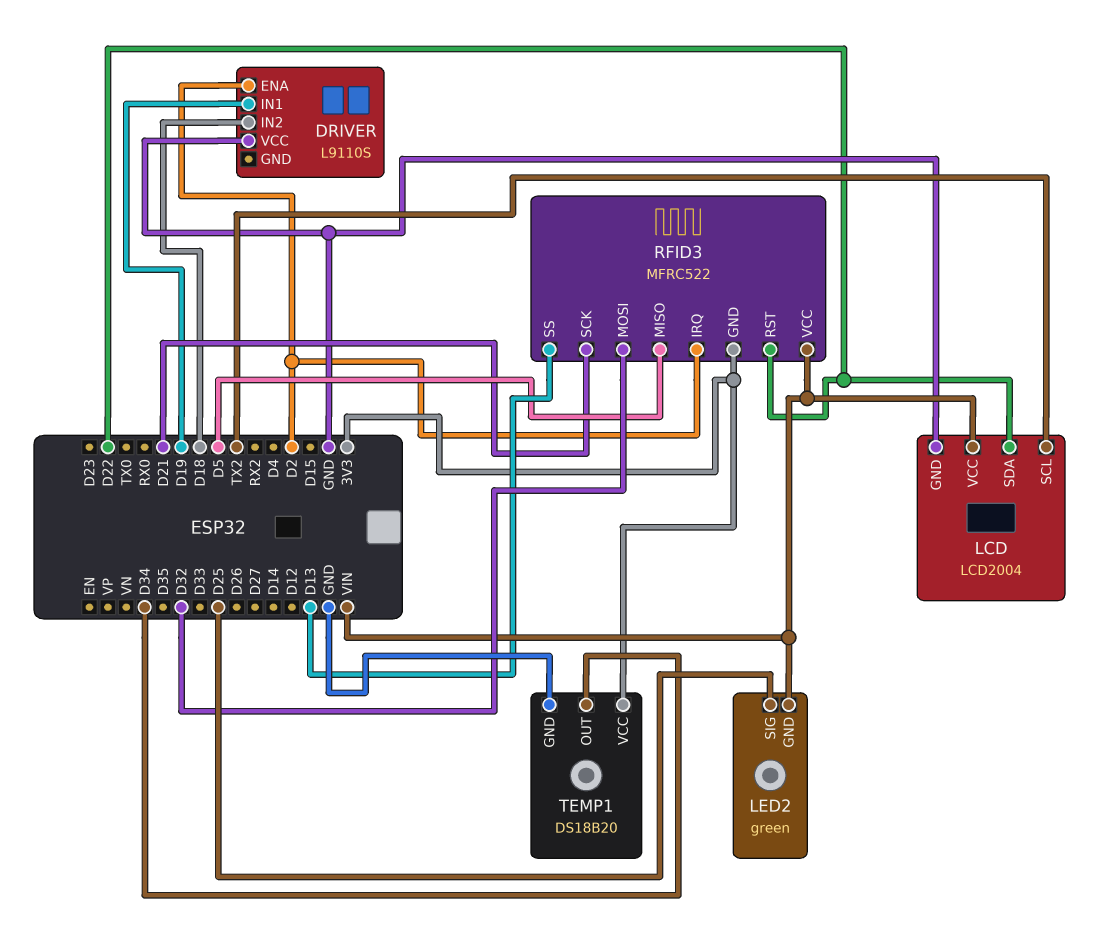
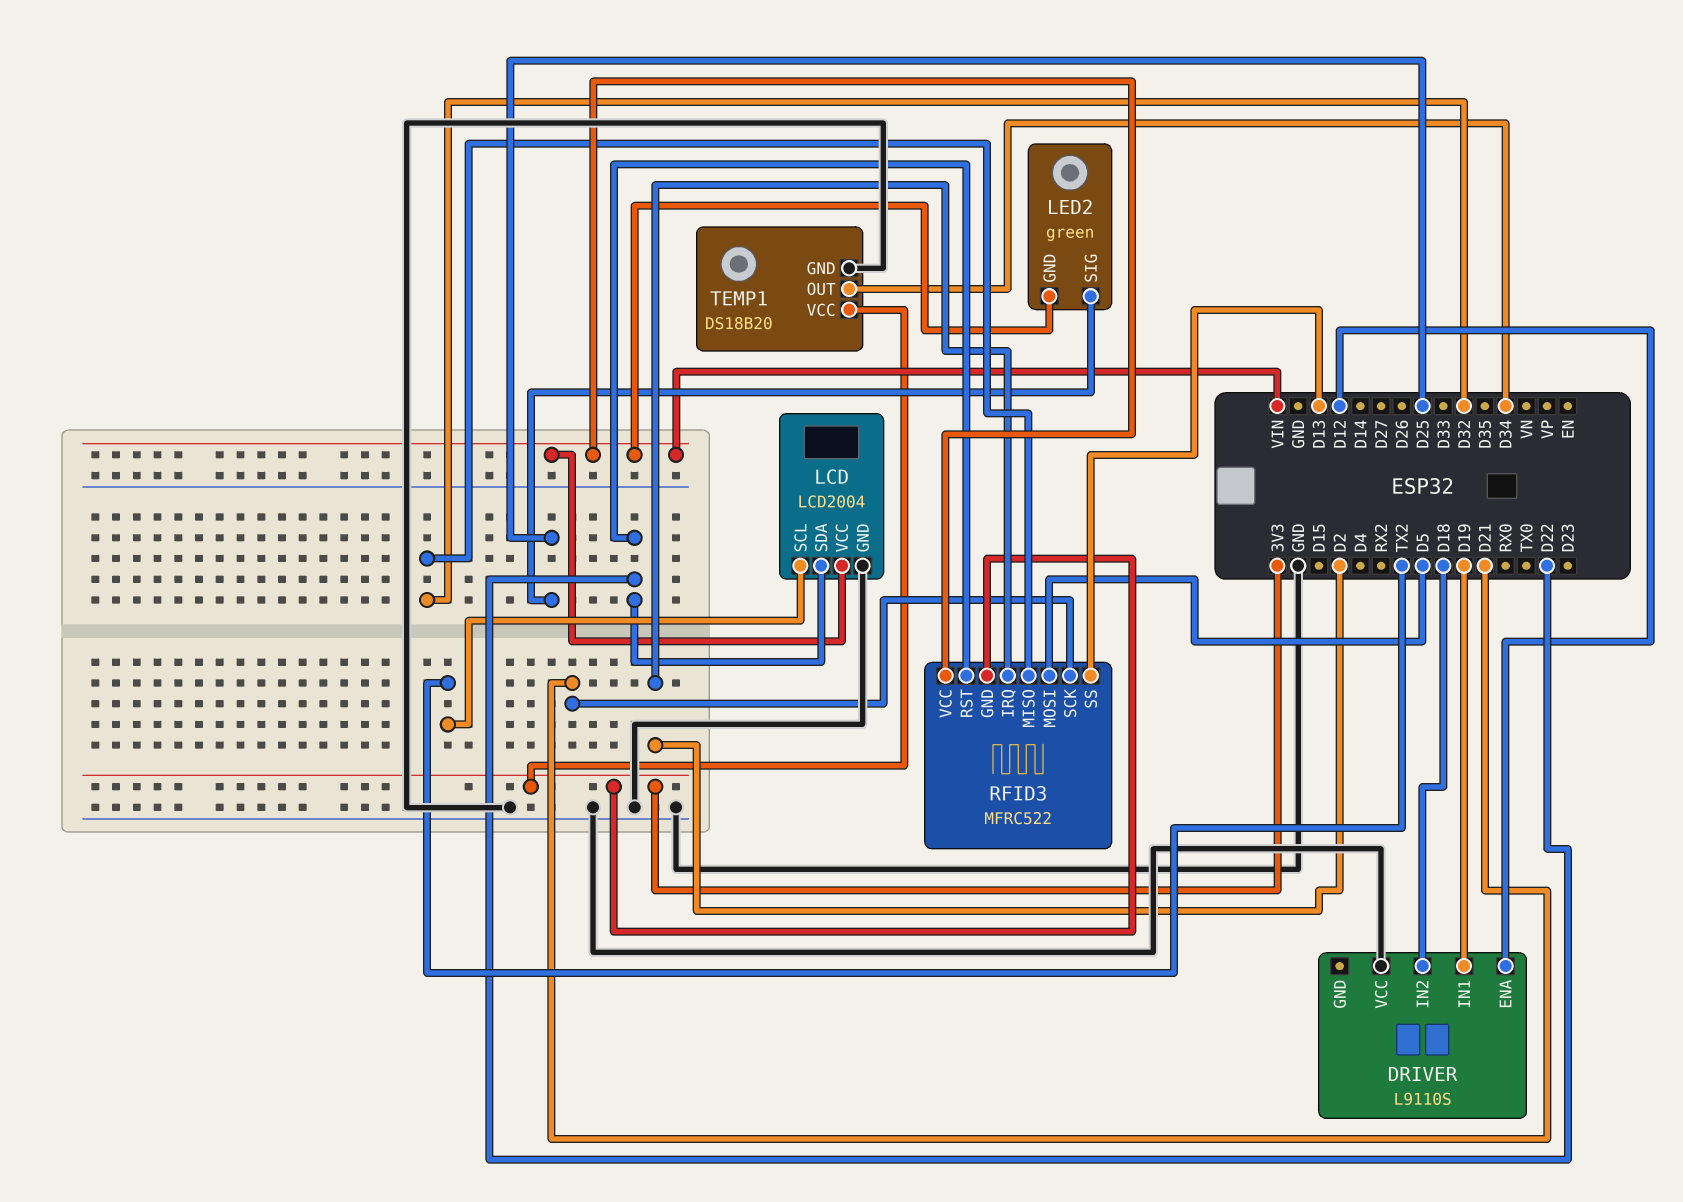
DRIVER pin ENA: D2 -> D12
RFID3 pin MISO: D5 -> D32
RFID3 pin MOSI: D32 -> D5

